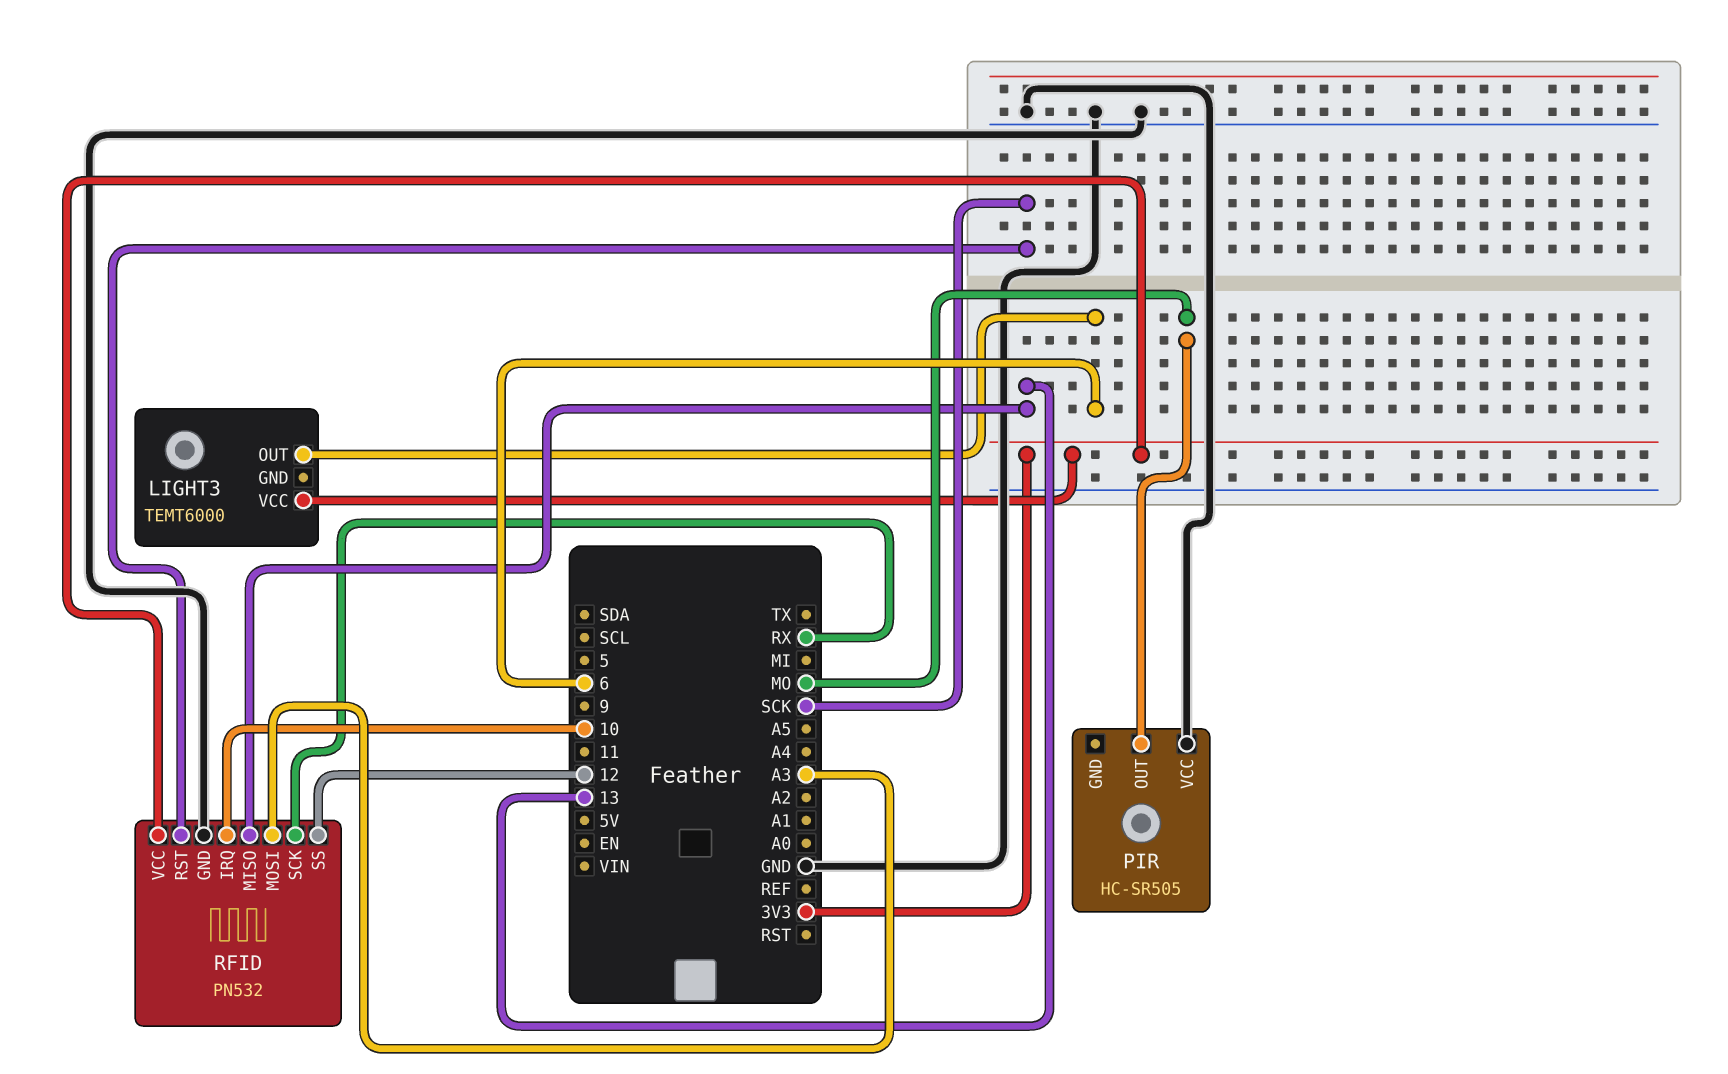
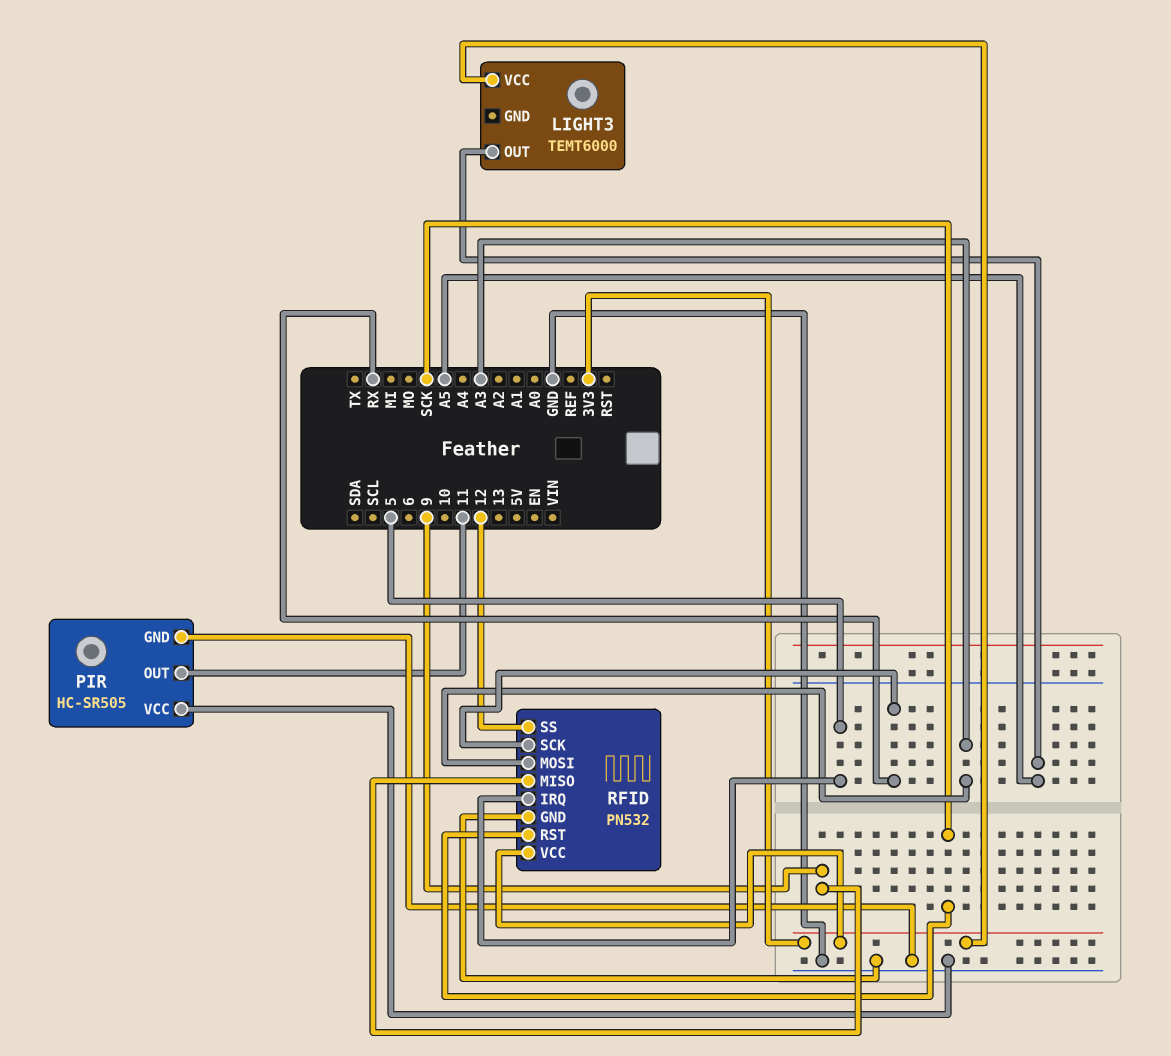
LIGHT3 pin OUT: 6 -> A5
PIR pin GND: none -> GND
PIR pin OUT: MO -> 11
RFID pin IRQ: 10 -> 5
RFID pin MISO: 13 -> 9

